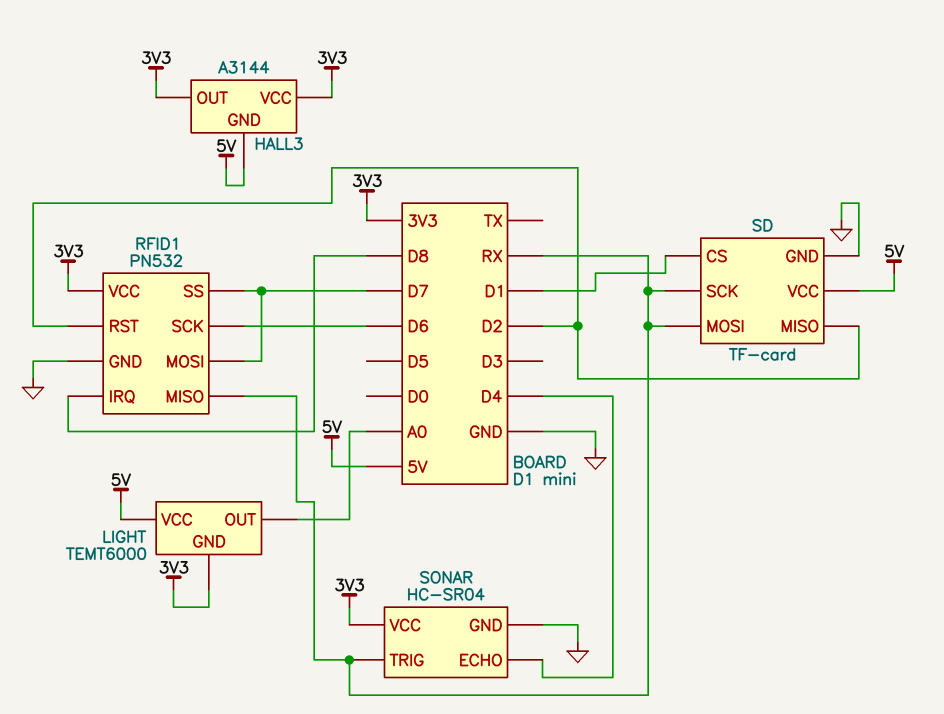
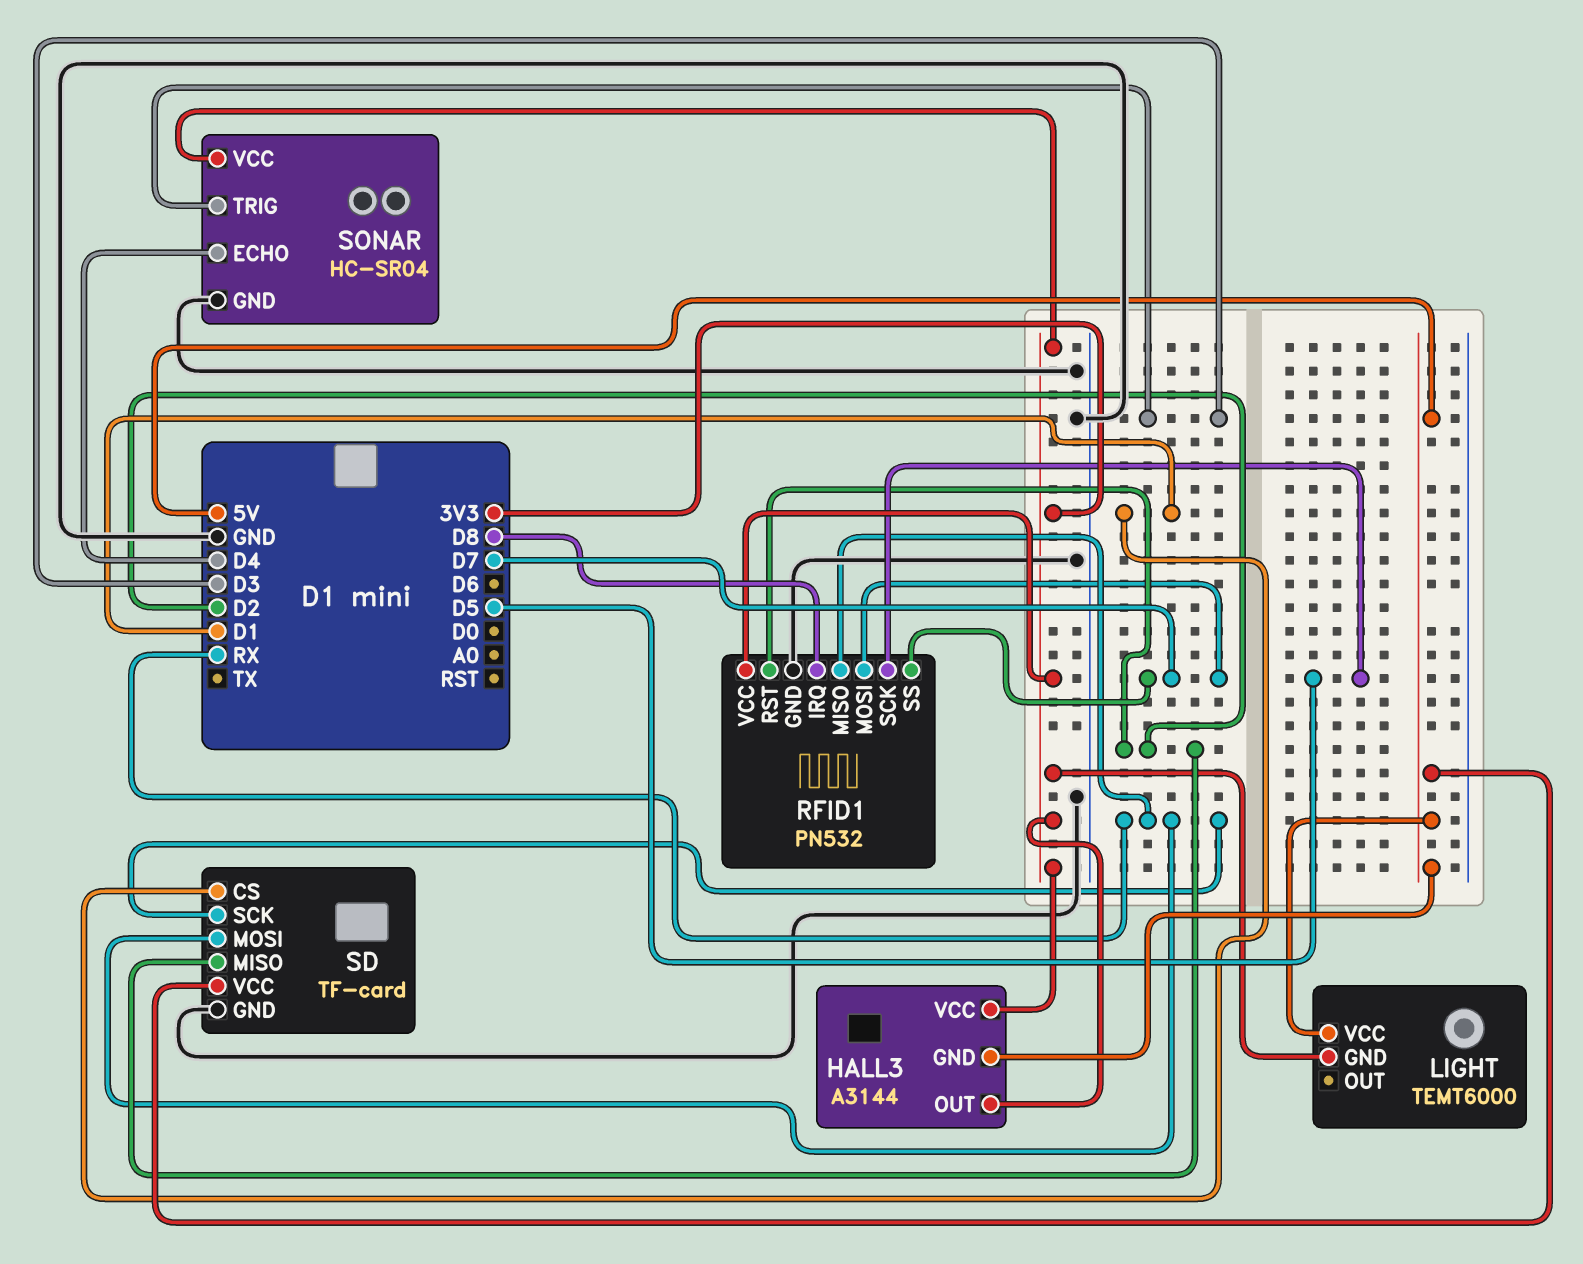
LIGHT pin OUT: A0 -> none
RFID1 pin SCK: D6 -> D5
SONAR pin TRIG: RX -> D3

